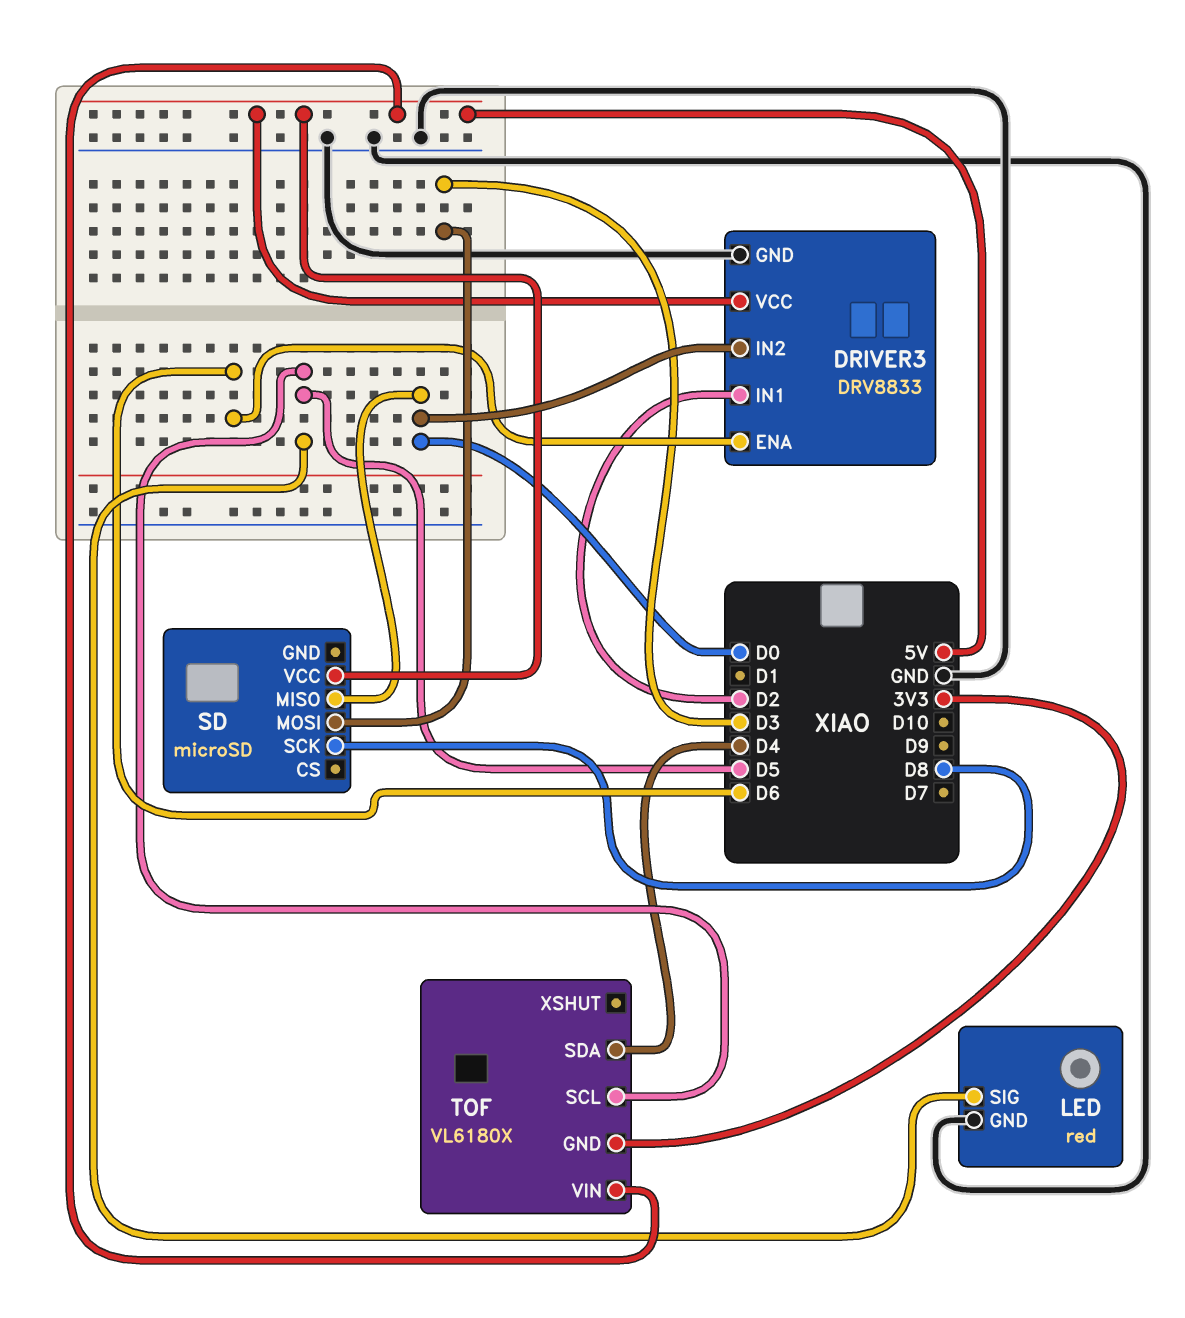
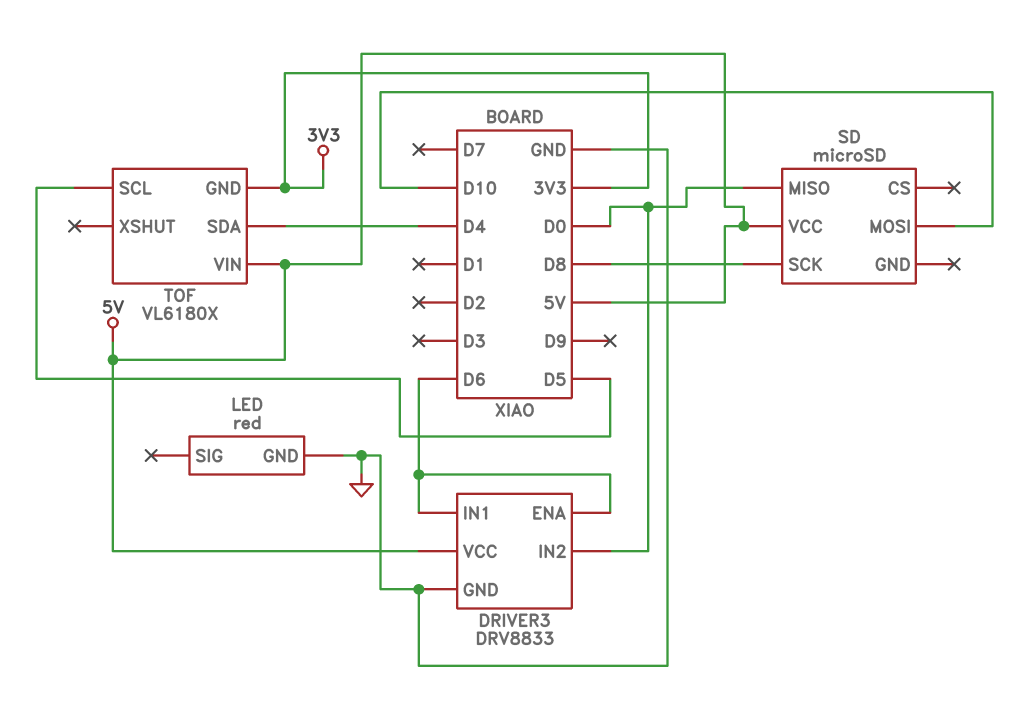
DRIVER3 pin IN1: D2 -> D6
LED pin SIG: D5 -> none
SD pin MOSI: D3 -> D10

